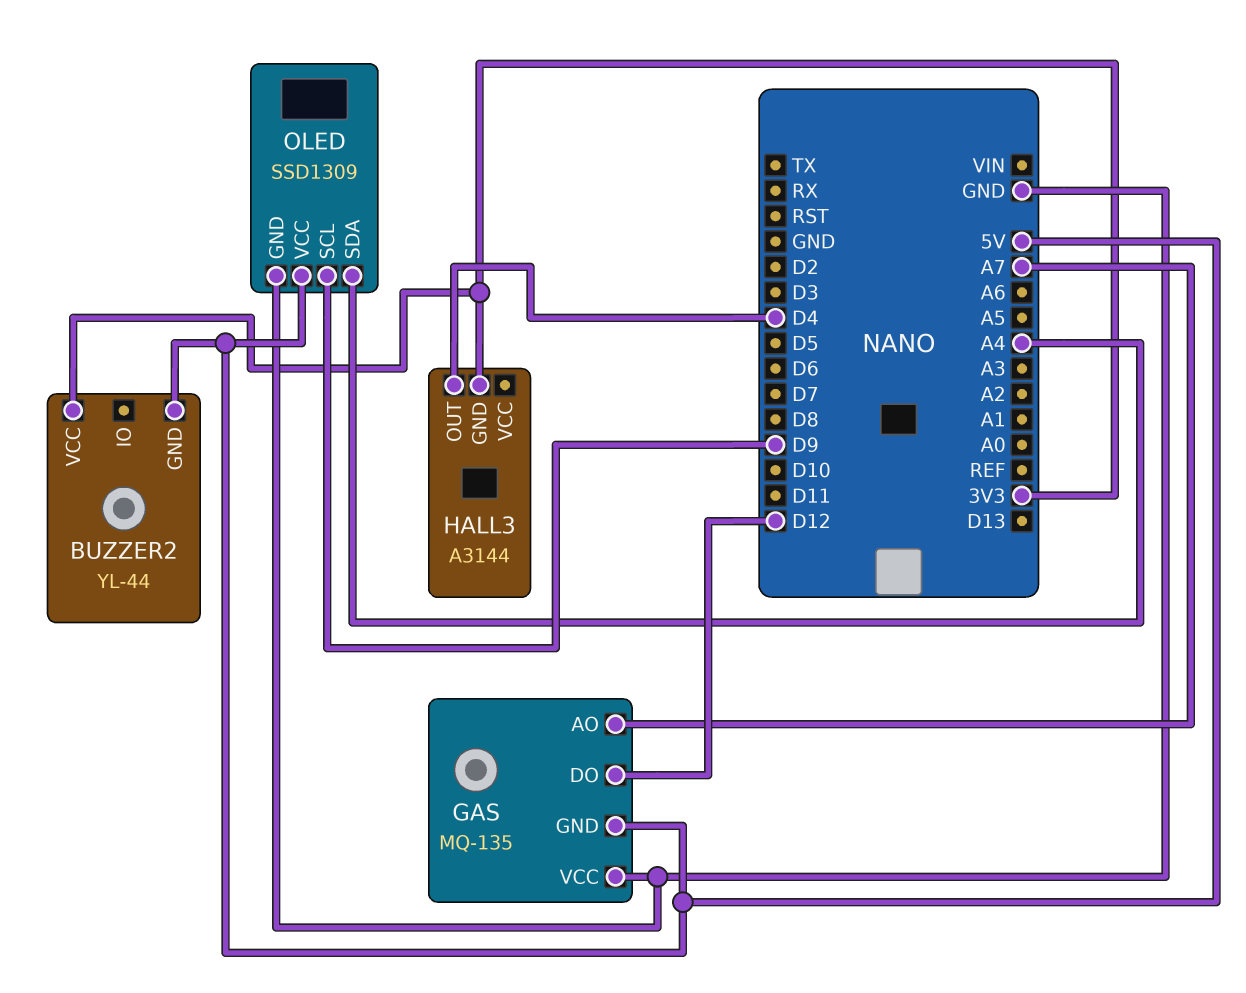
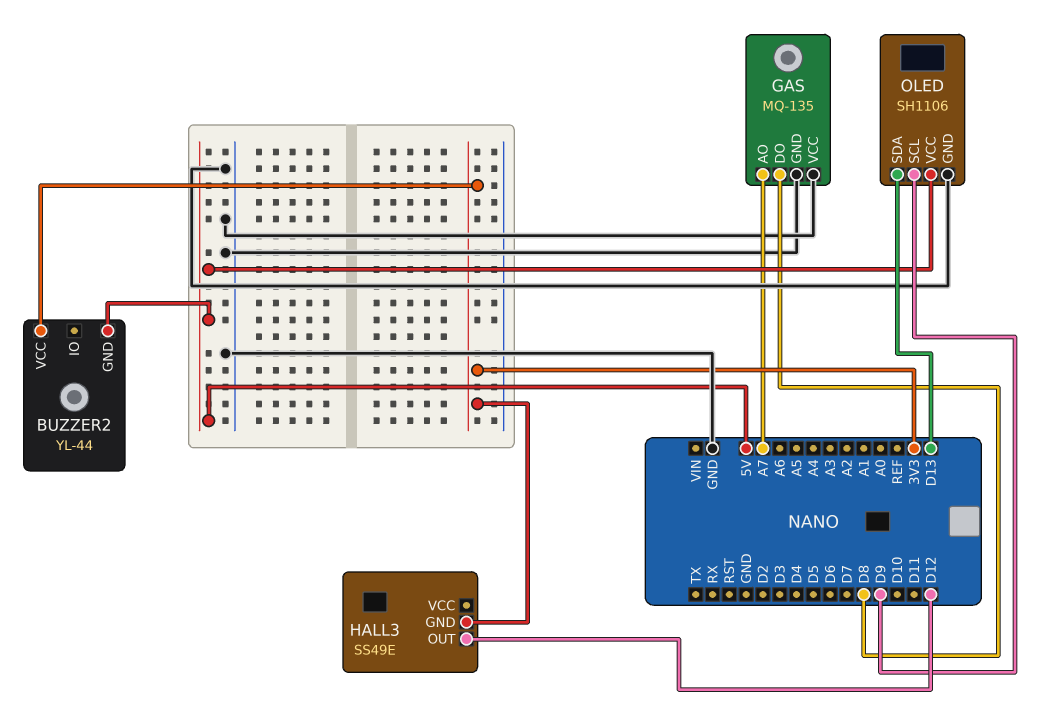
GAS pin DO: D12 -> D8
GAS pin GND: 5V -> GND
HALL3: A3144 -> SS49E
HALL3 pin OUT: D4 -> D12
OLED: SSD1309 -> SH1106
OLED pin SDA: A4 -> D13

